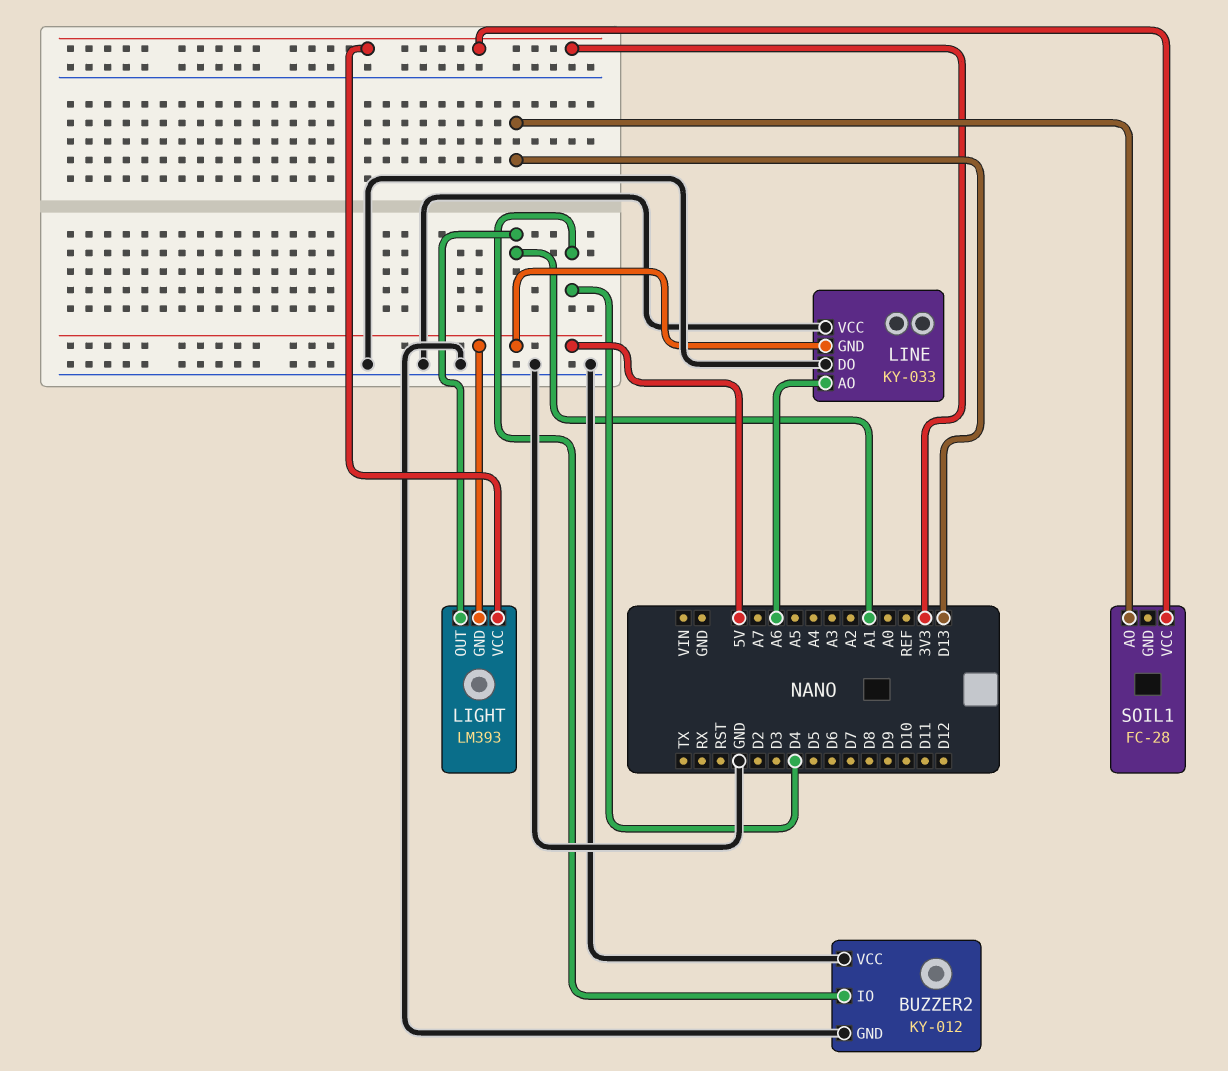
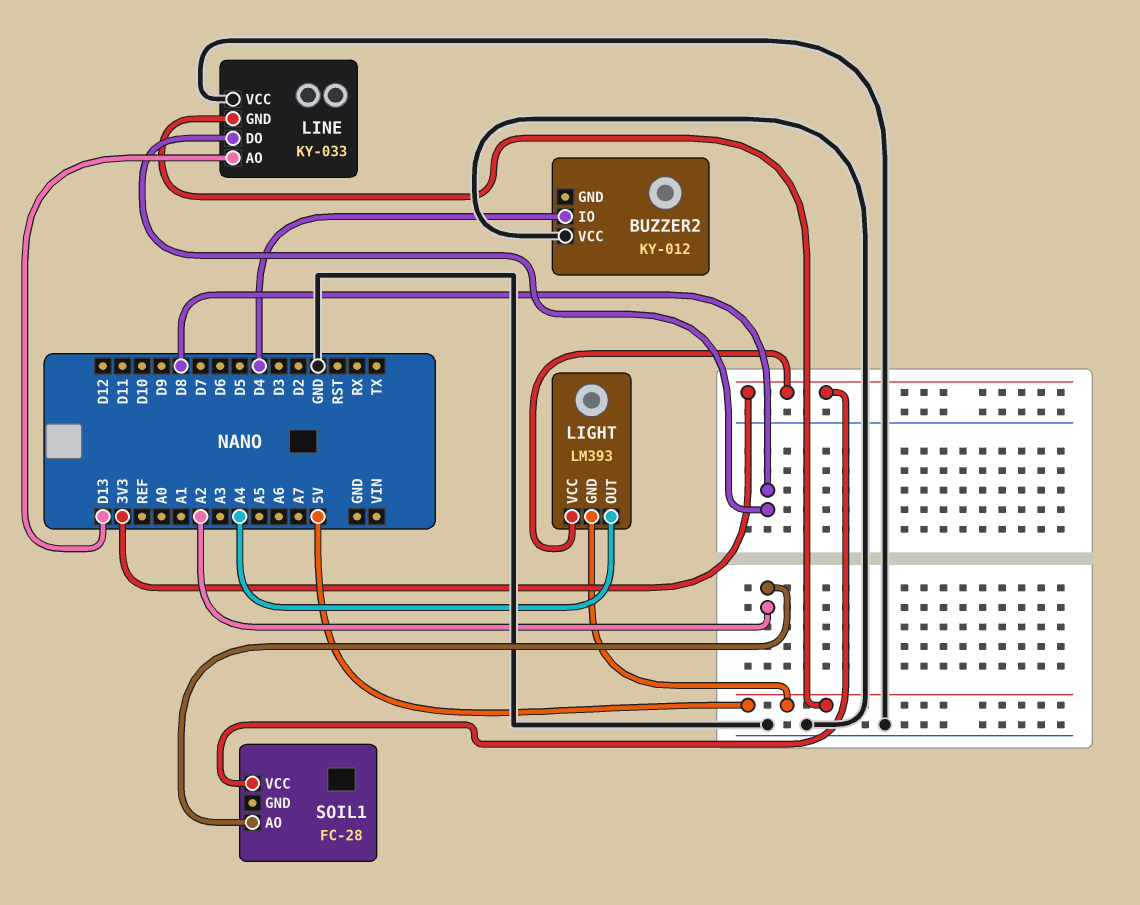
BUZZER2 pin GND: GND -> none
LIGHT pin OUT: A1 -> A4
LINE pin AO: A6 -> D13
LINE pin DO: GND -> D8
SOIL1 pin AO: D13 -> A2

